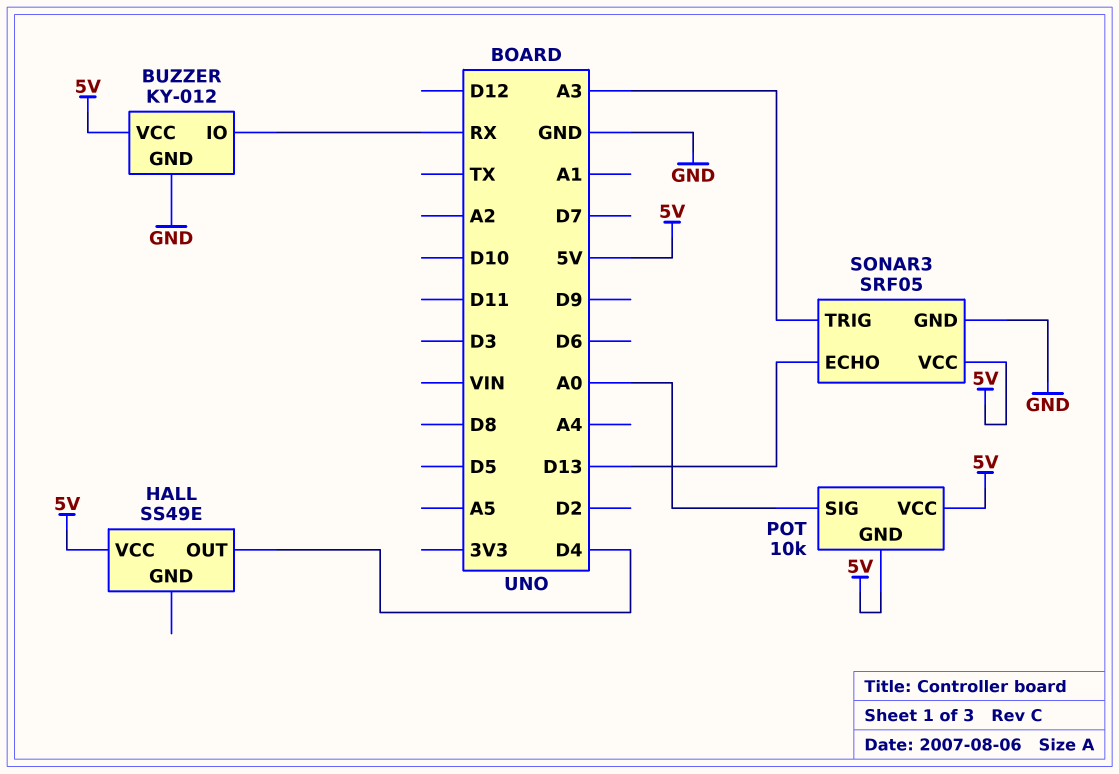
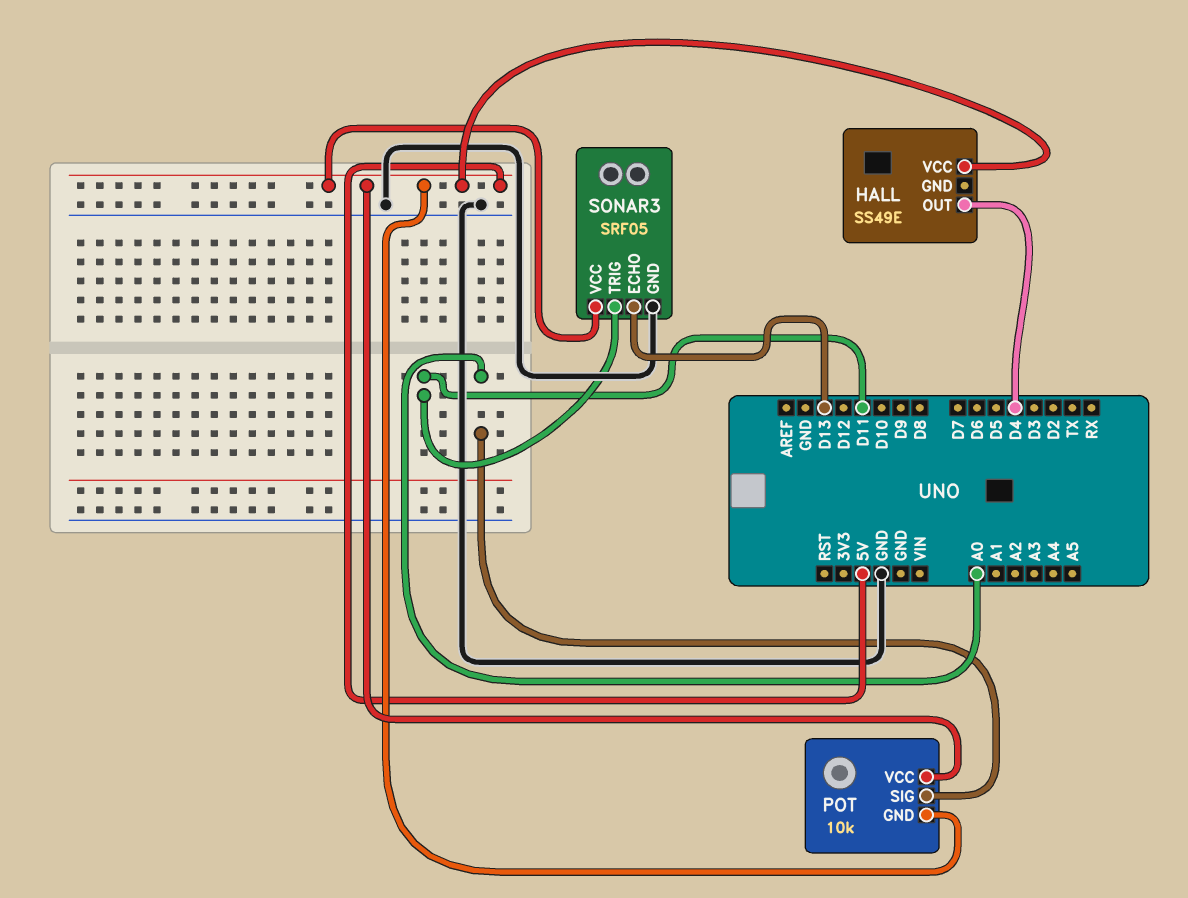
BUZZER: KY-012 -> none
BUZZER pin GND: GND -> none
BUZZER pin IO: RX -> none
BUZZER pin VCC: 5V -> none
SONAR3 pin TRIG: A3 -> D11

